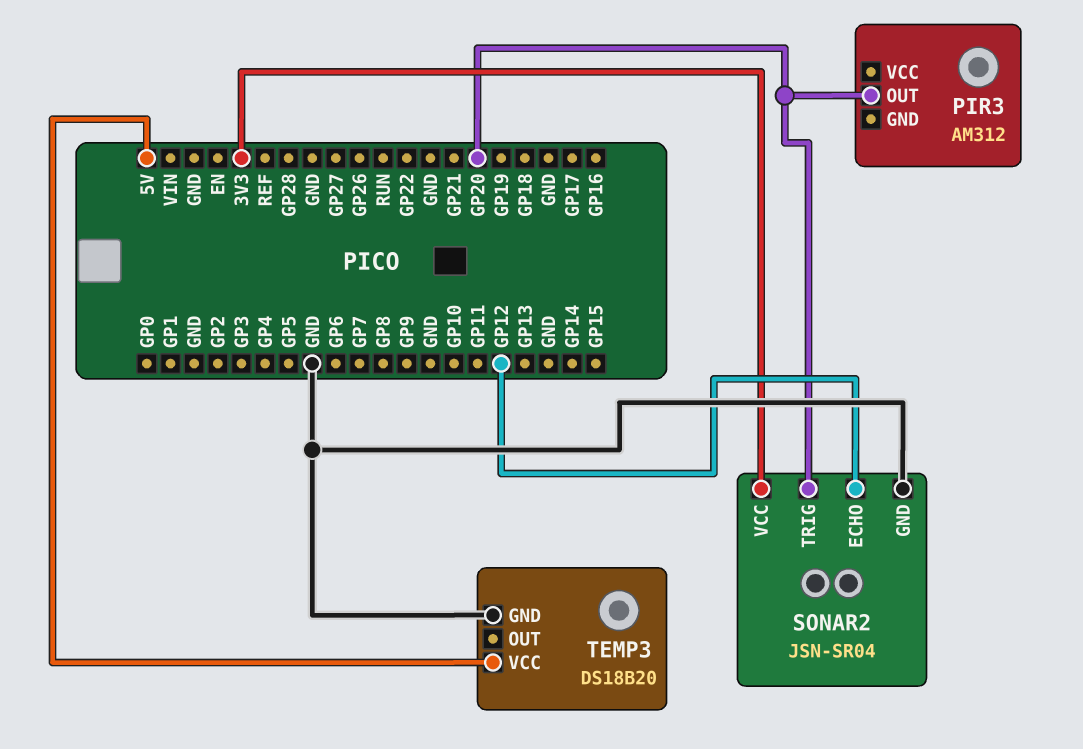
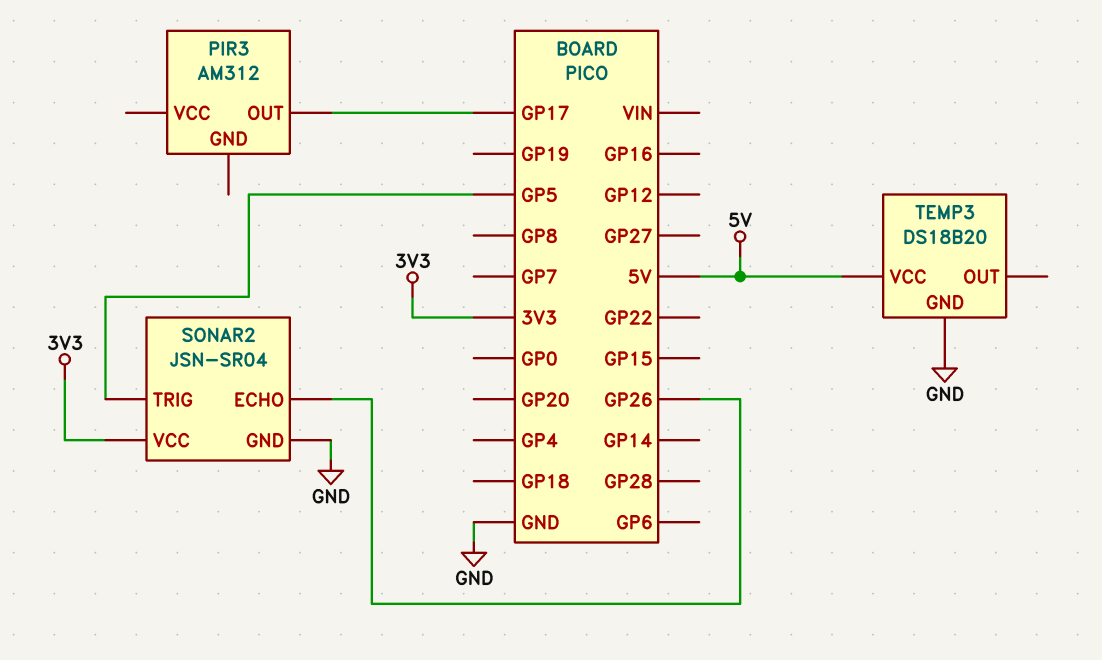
PIR3 pin OUT: GP20 -> GP17
SONAR2 pin ECHO: GP12 -> GP26
SONAR2 pin TRIG: GP20 -> GP5

